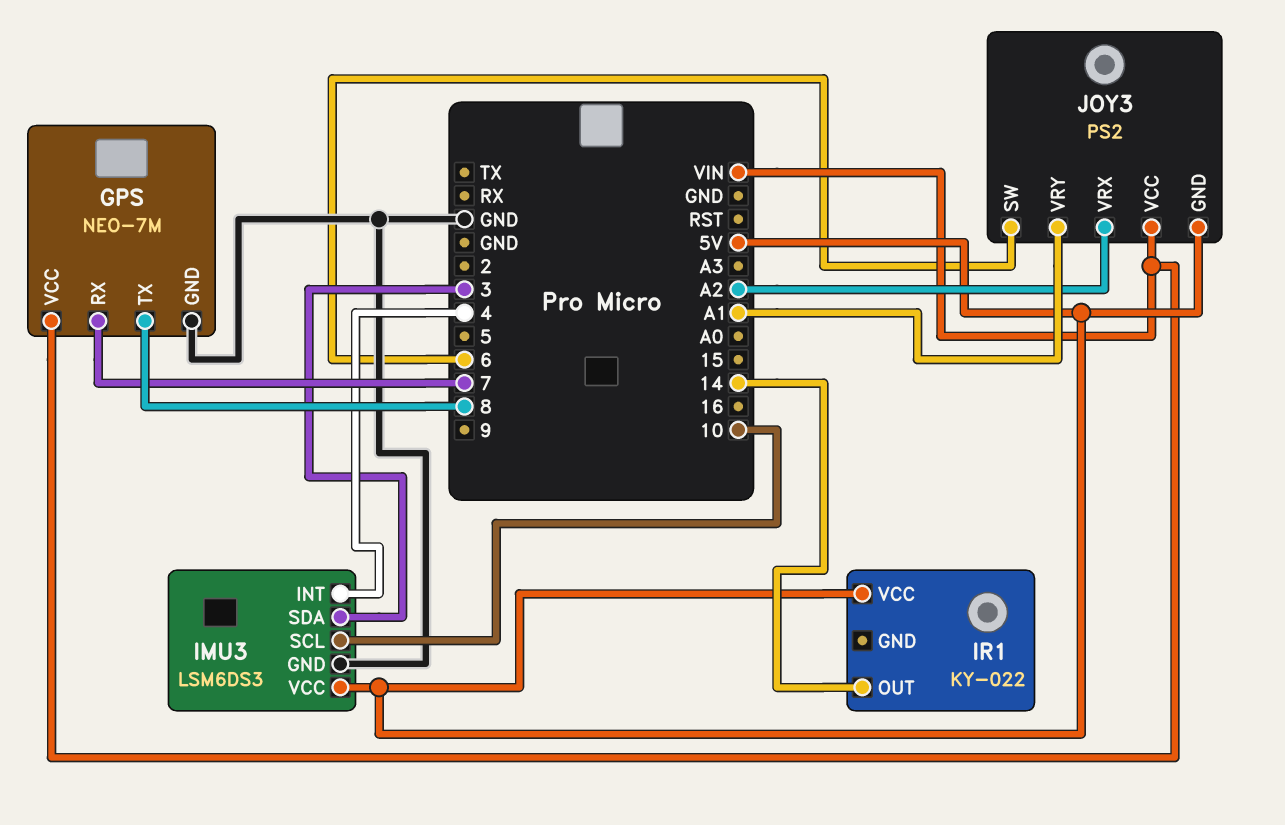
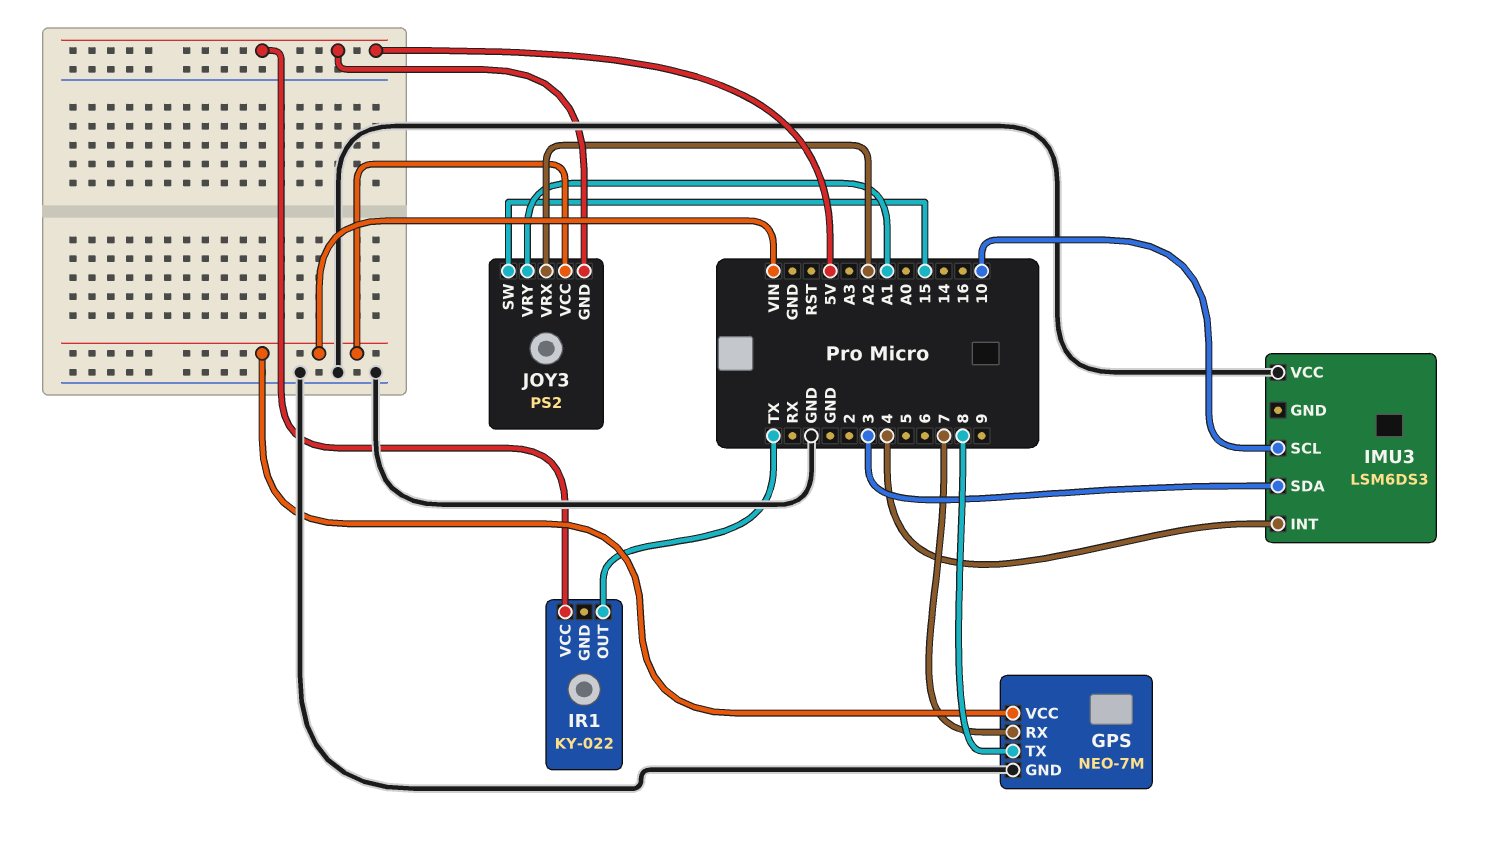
IMU3 pin GND: GND -> none
IMU3 pin VCC: 5V -> GND
IR1 pin OUT: 14 -> TX
JOY3 pin SW: 6 -> 15

